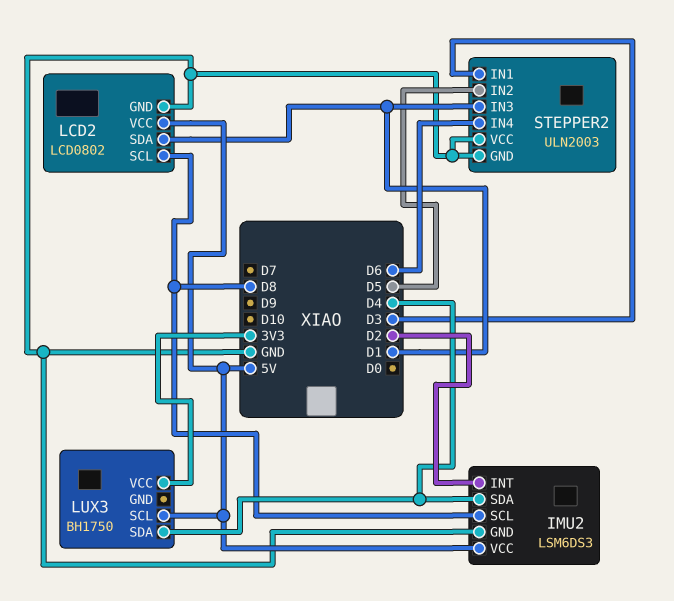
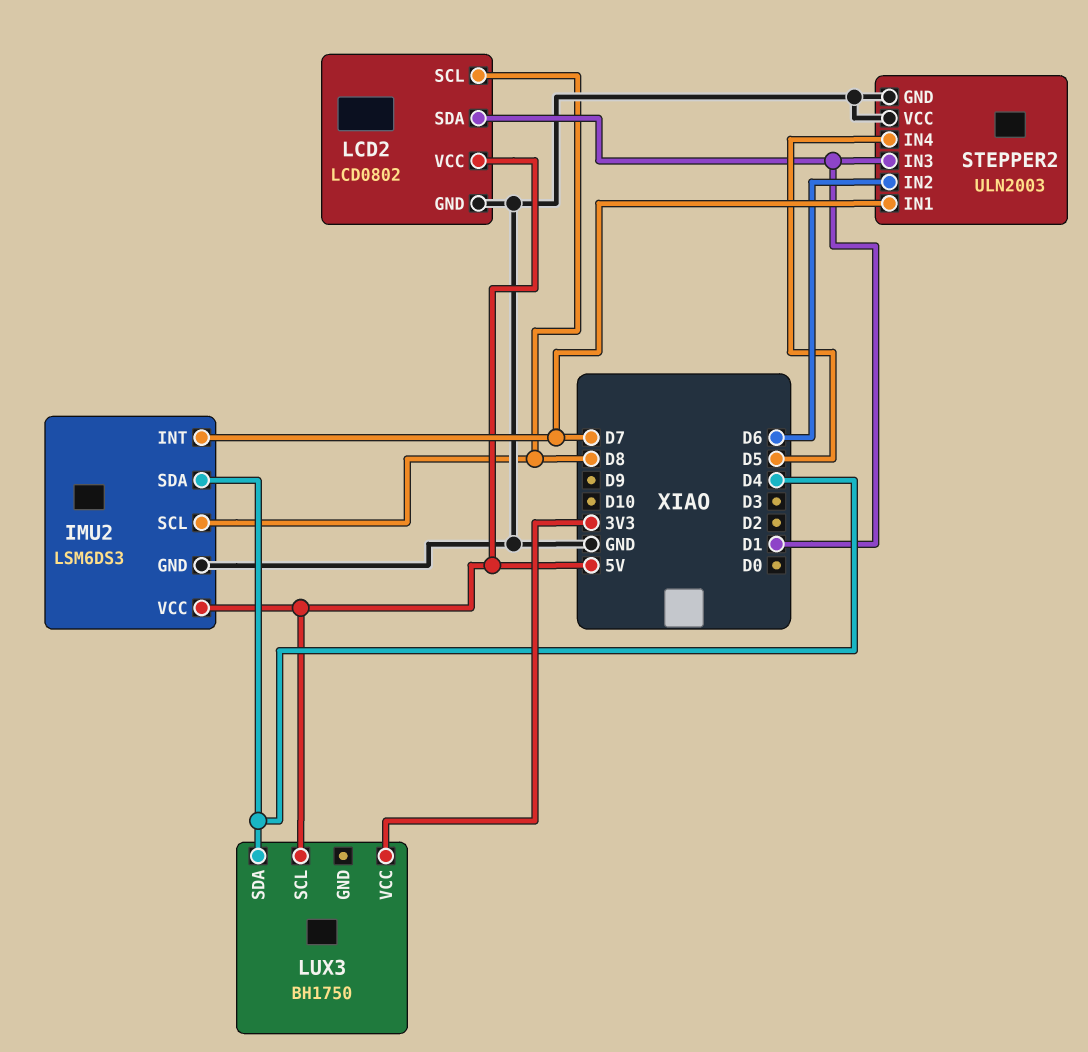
IMU2 pin INT: D2 -> D7
STEPPER2 pin IN1: D3 -> D7
STEPPER2 pin IN2: D5 -> D6
STEPPER2 pin IN4: D6 -> D5

